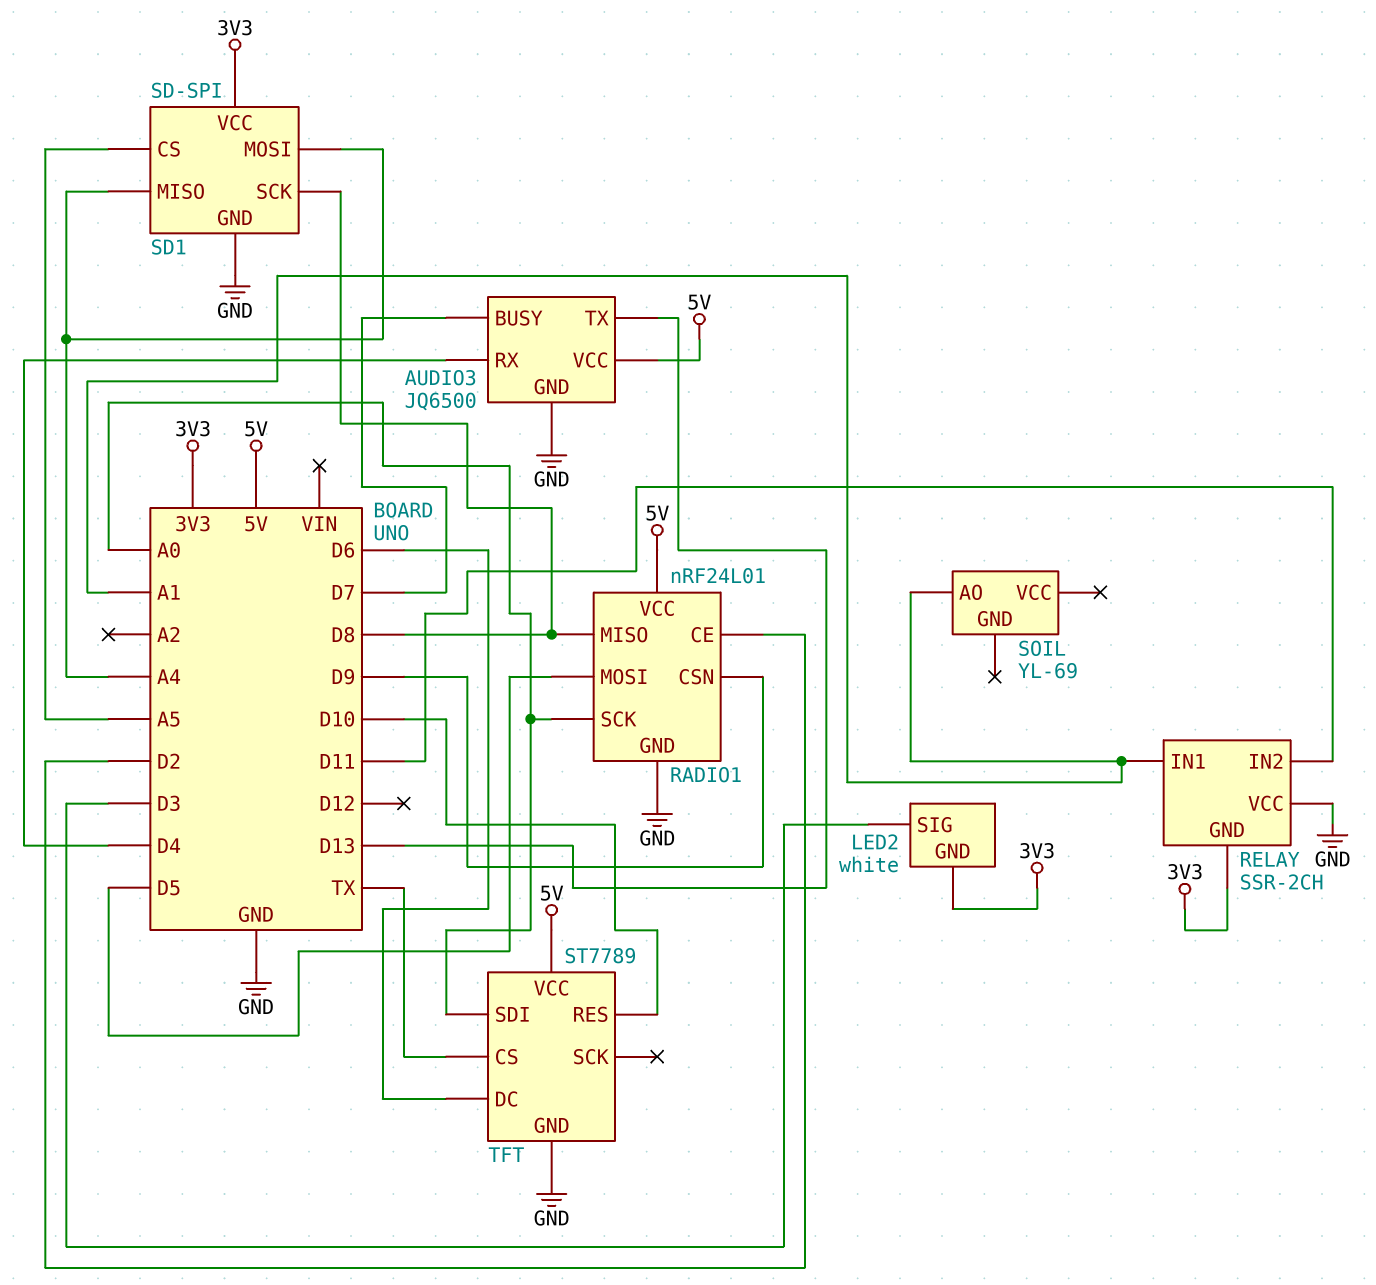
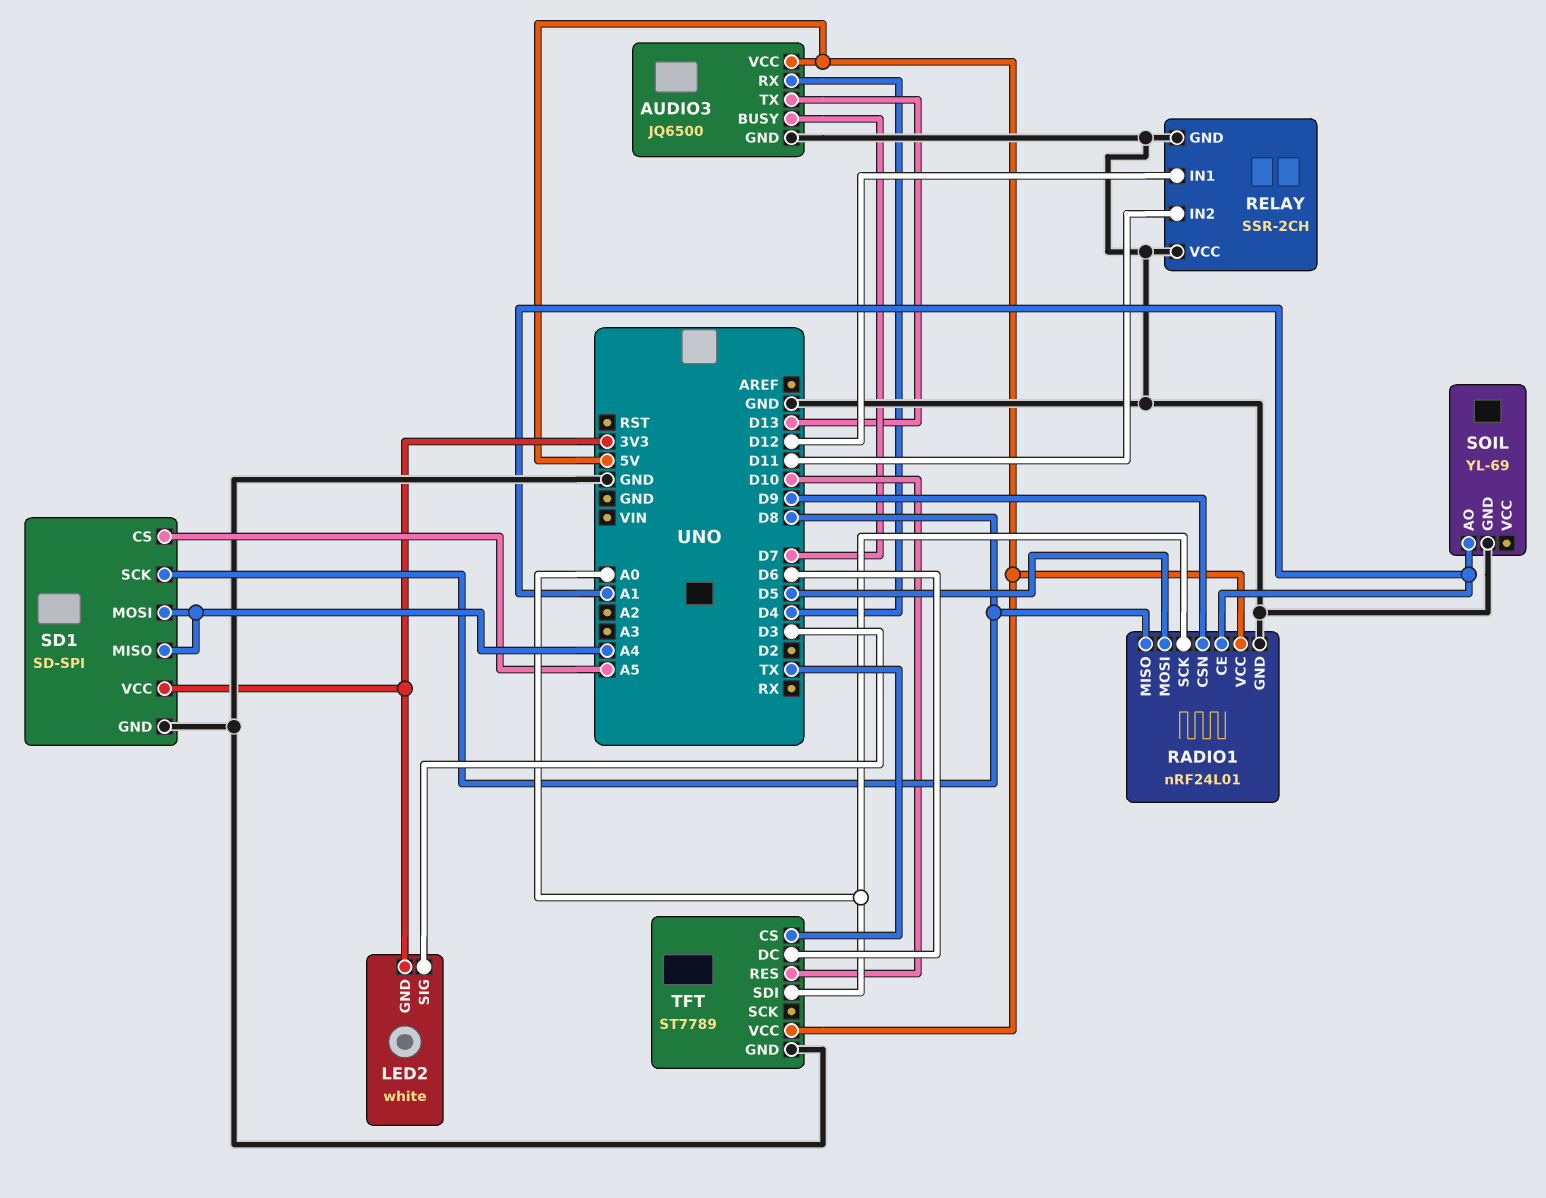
RADIO1 pin CE: D2 -> A1
RELAY pin GND: 3V3 -> GND
RELAY pin IN1: A1 -> D12
SOIL pin GND: none -> GND

